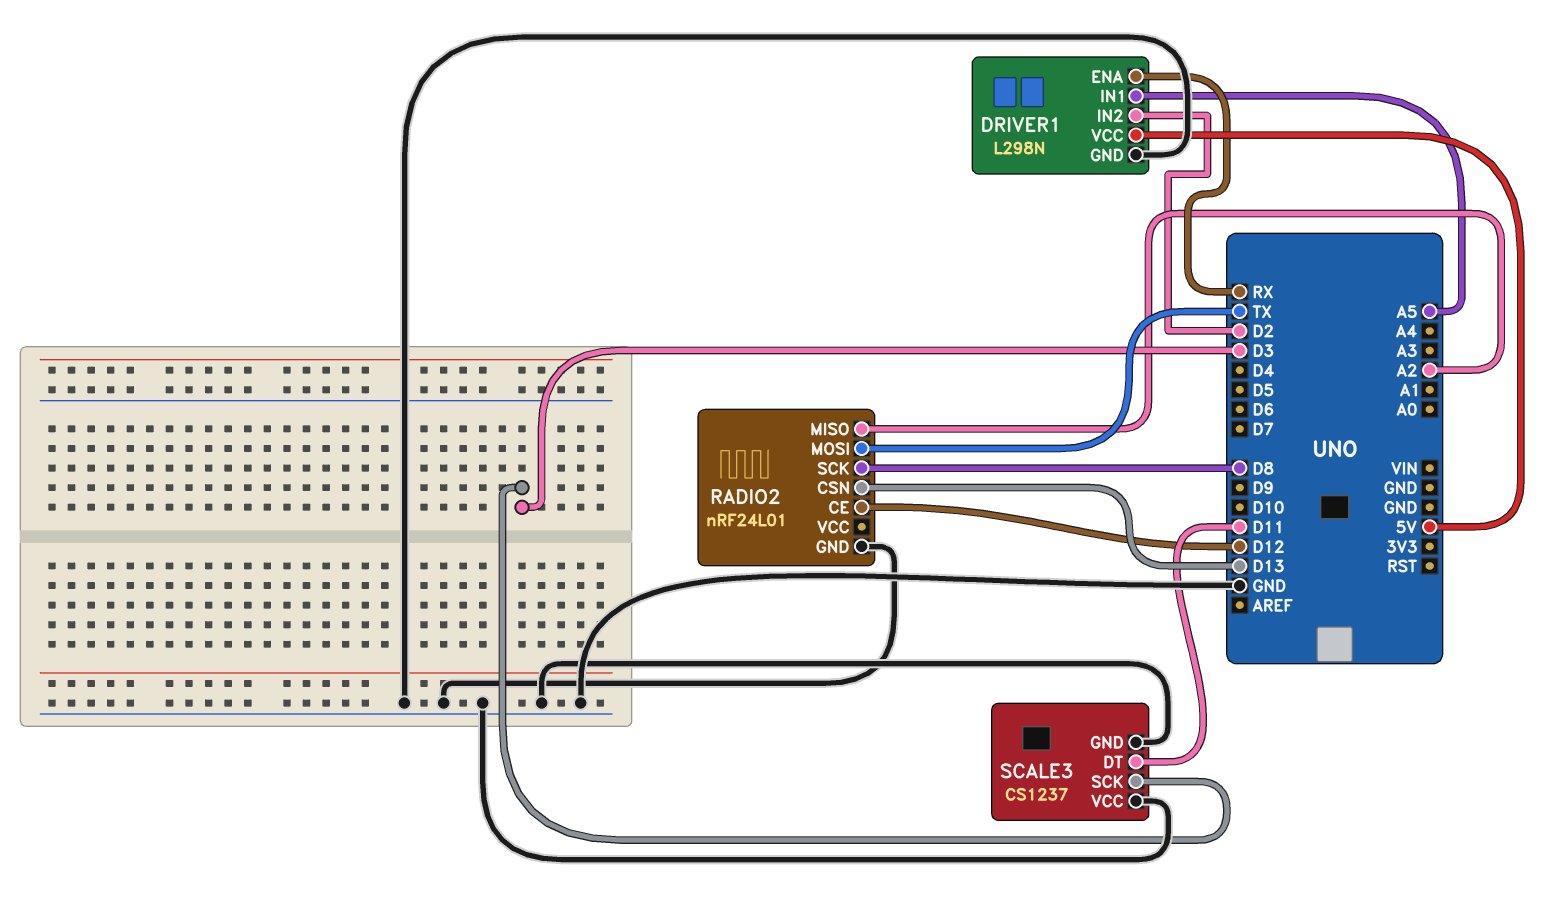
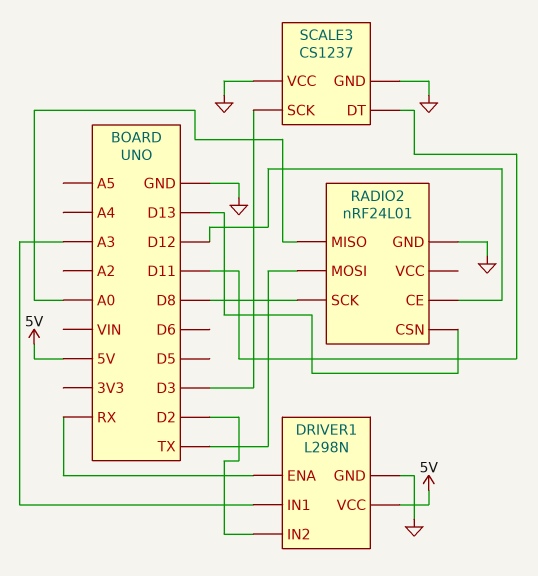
DRIVER1 pin IN1: A5 -> A3
RADIO2 pin MISO: A2 -> A0

